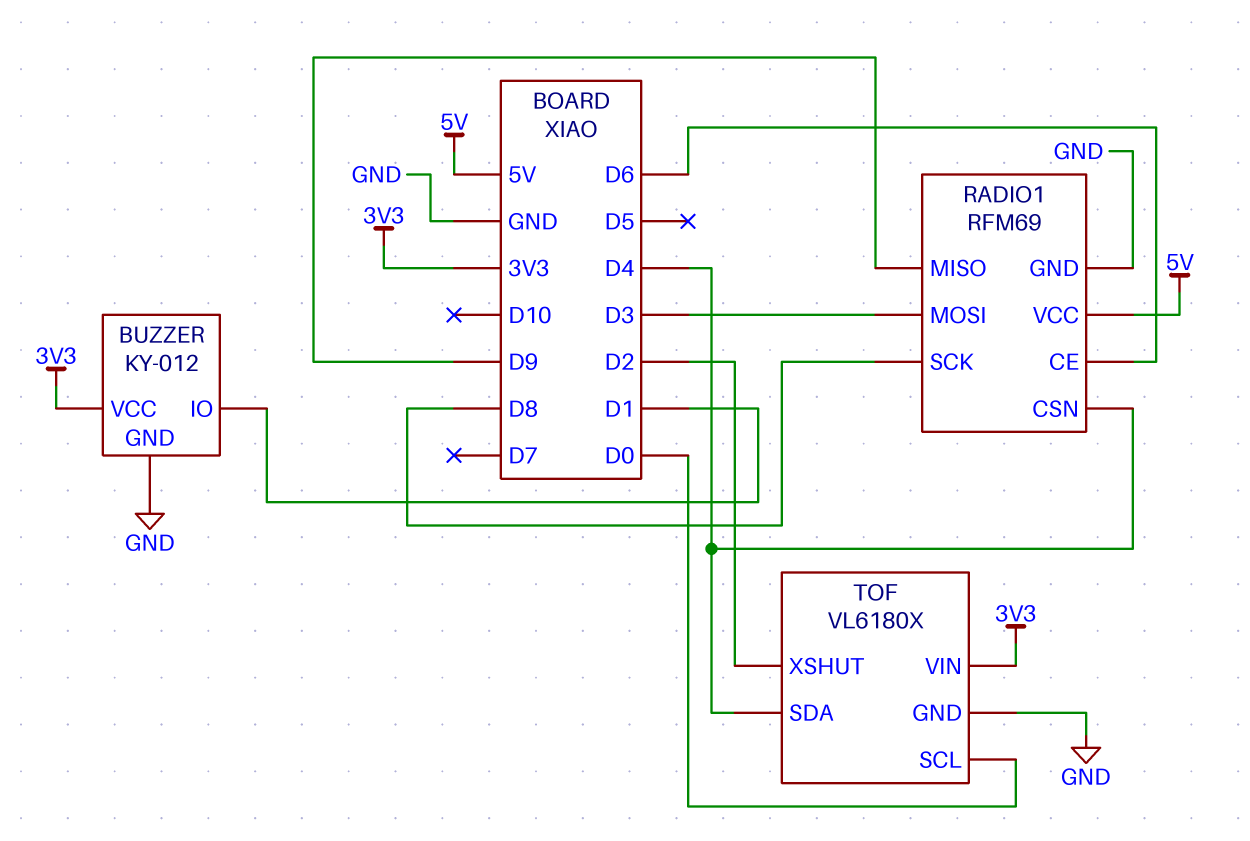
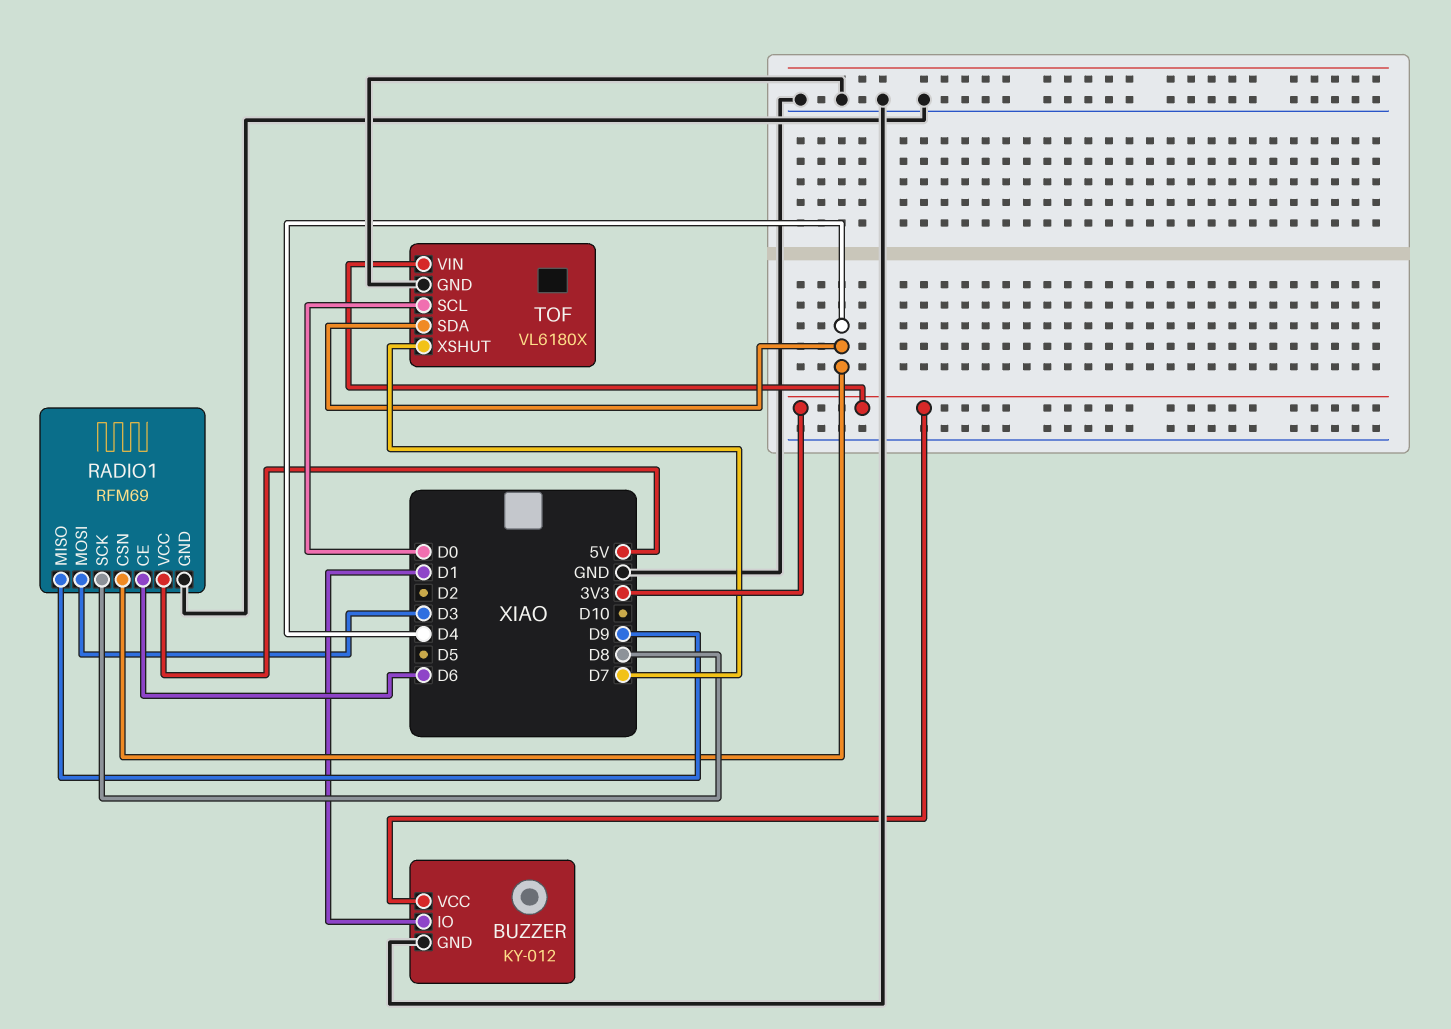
TOF pin XSHUT: D2 -> D7

